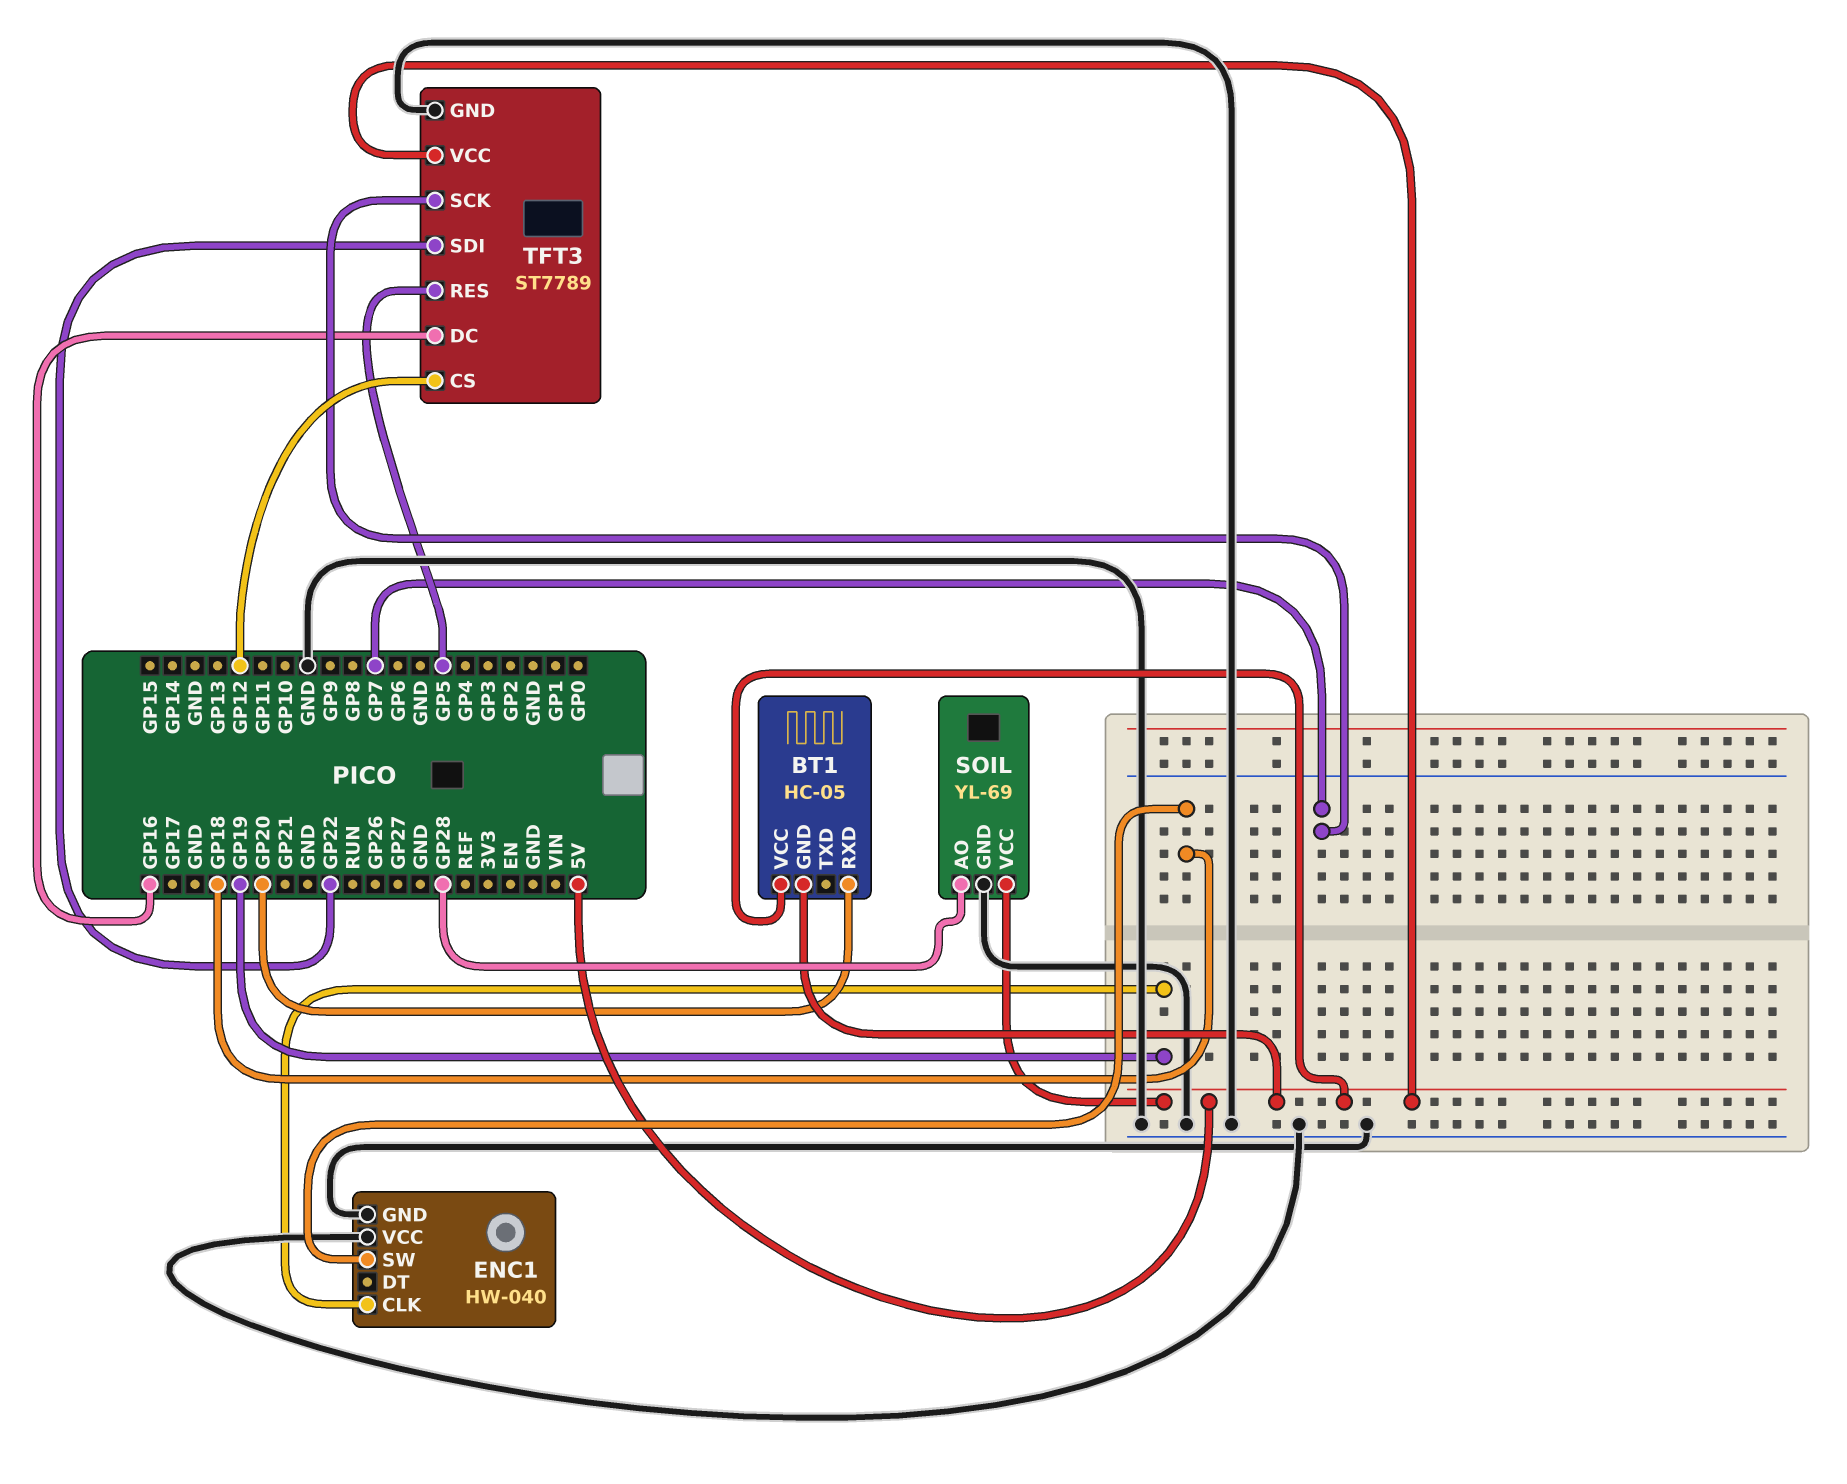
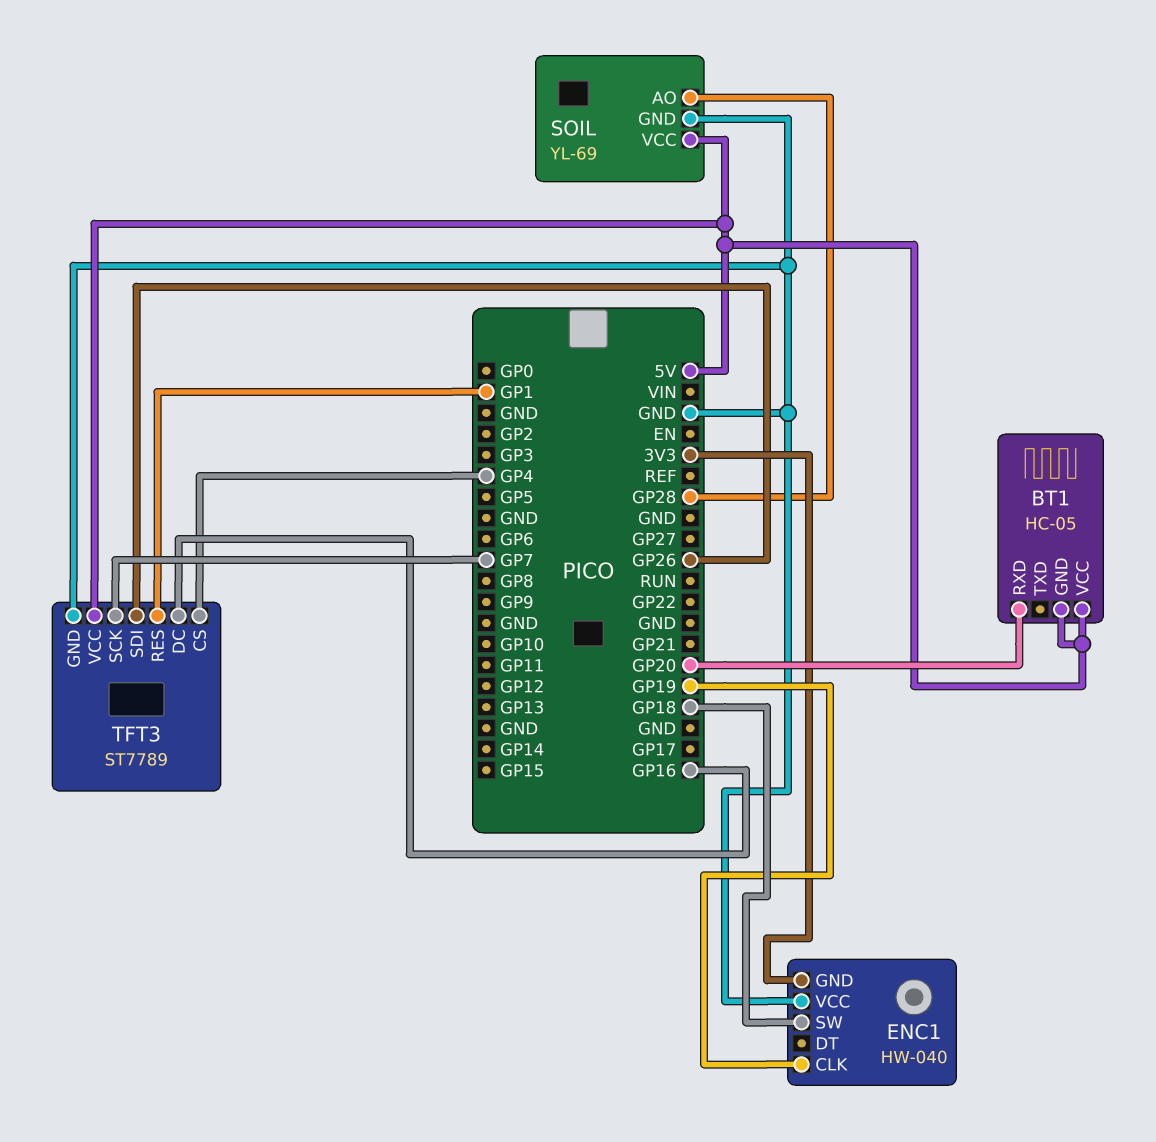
ENC1 pin GND: GND -> 3V3
TFT3 pin CS: GP12 -> GP4
TFT3 pin RES: GP5 -> GP1
TFT3 pin SDI: GP22 -> GP26

